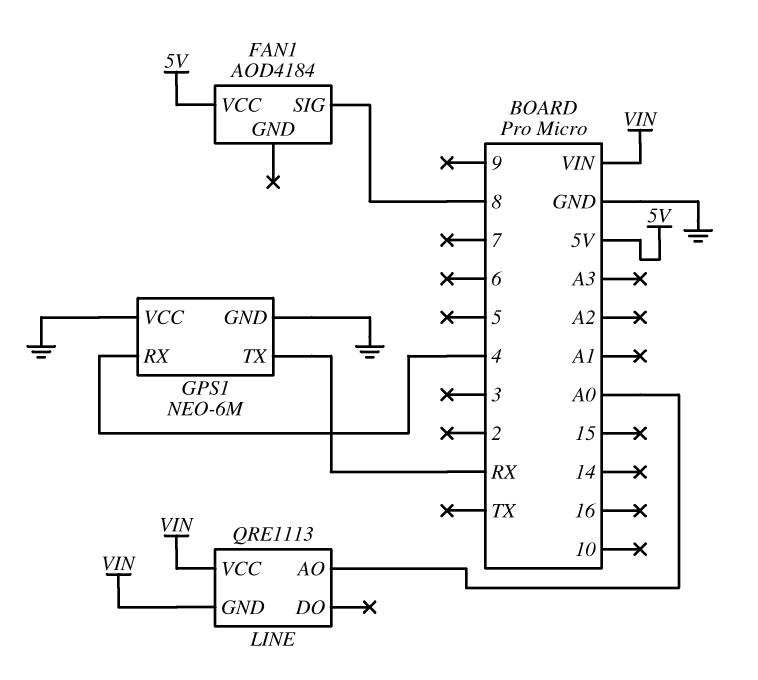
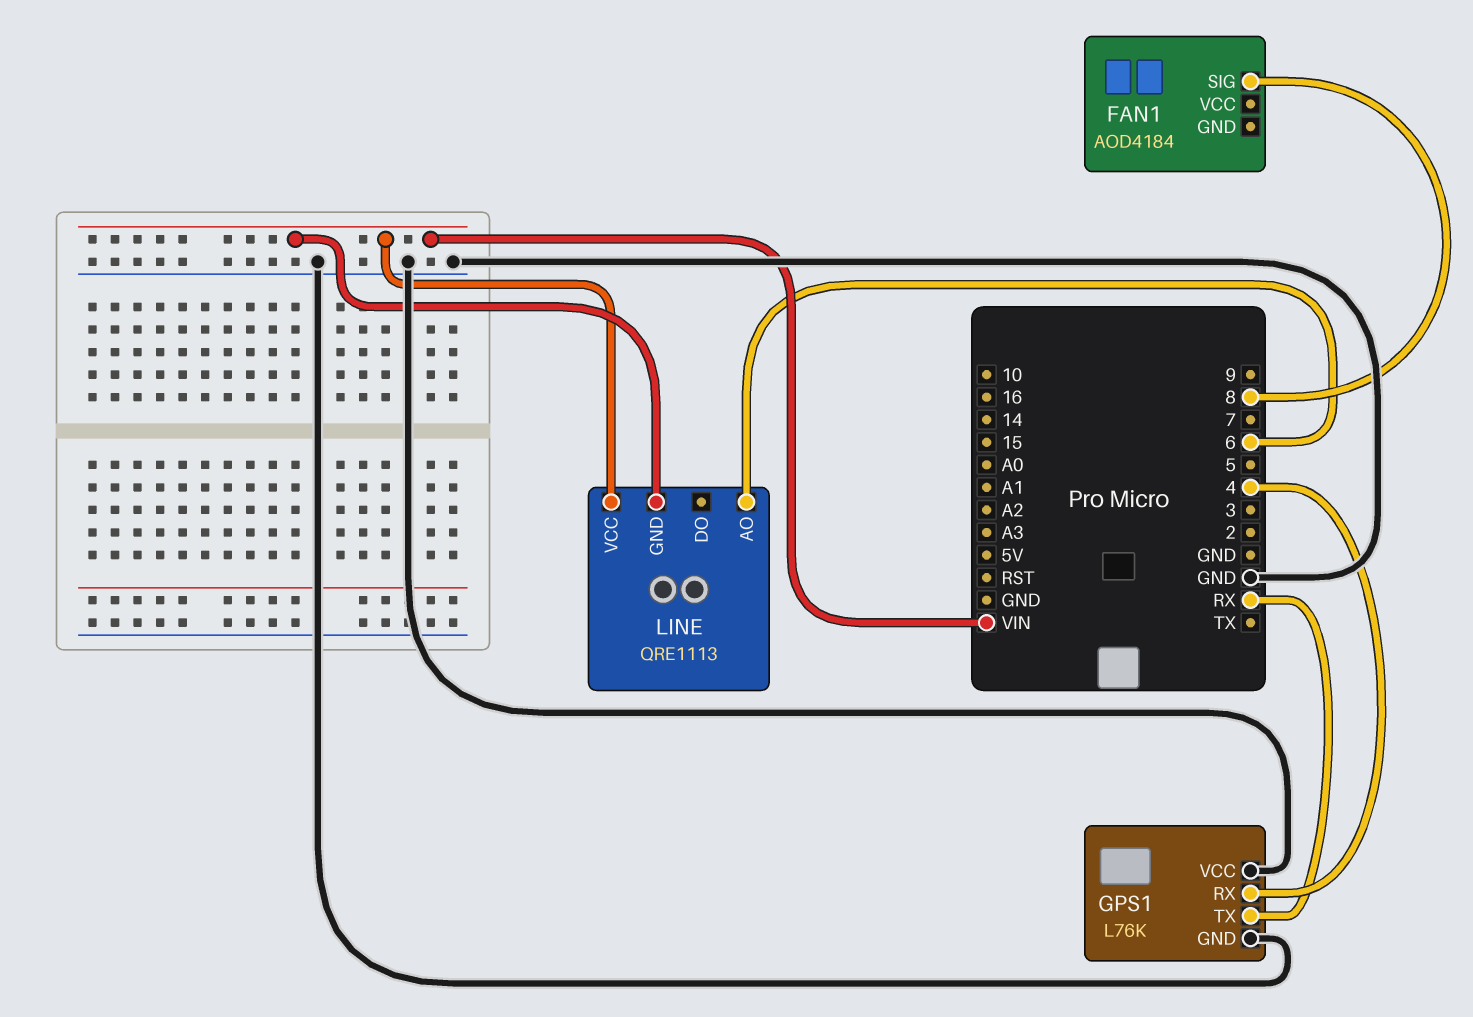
FAN1 pin VCC: 5V -> none
GPS1: NEO-6M -> L76K
LINE pin AO: A0 -> 6

